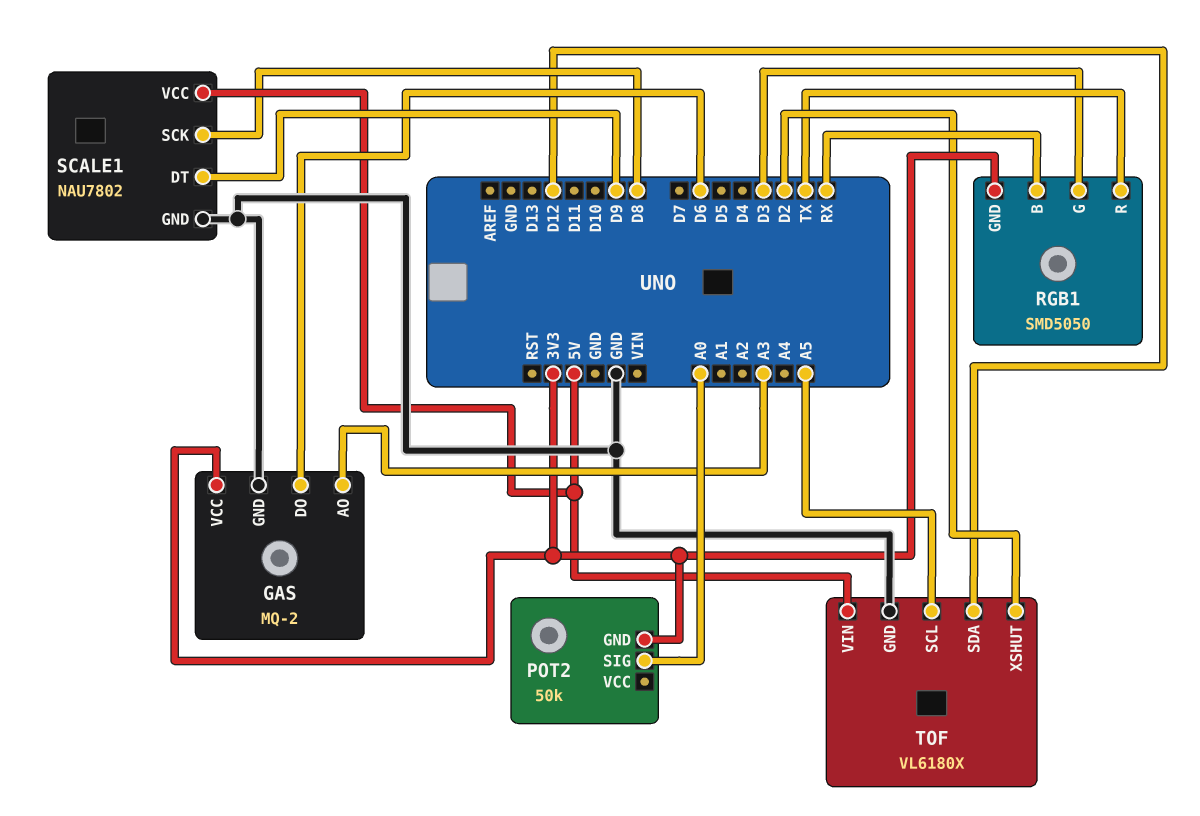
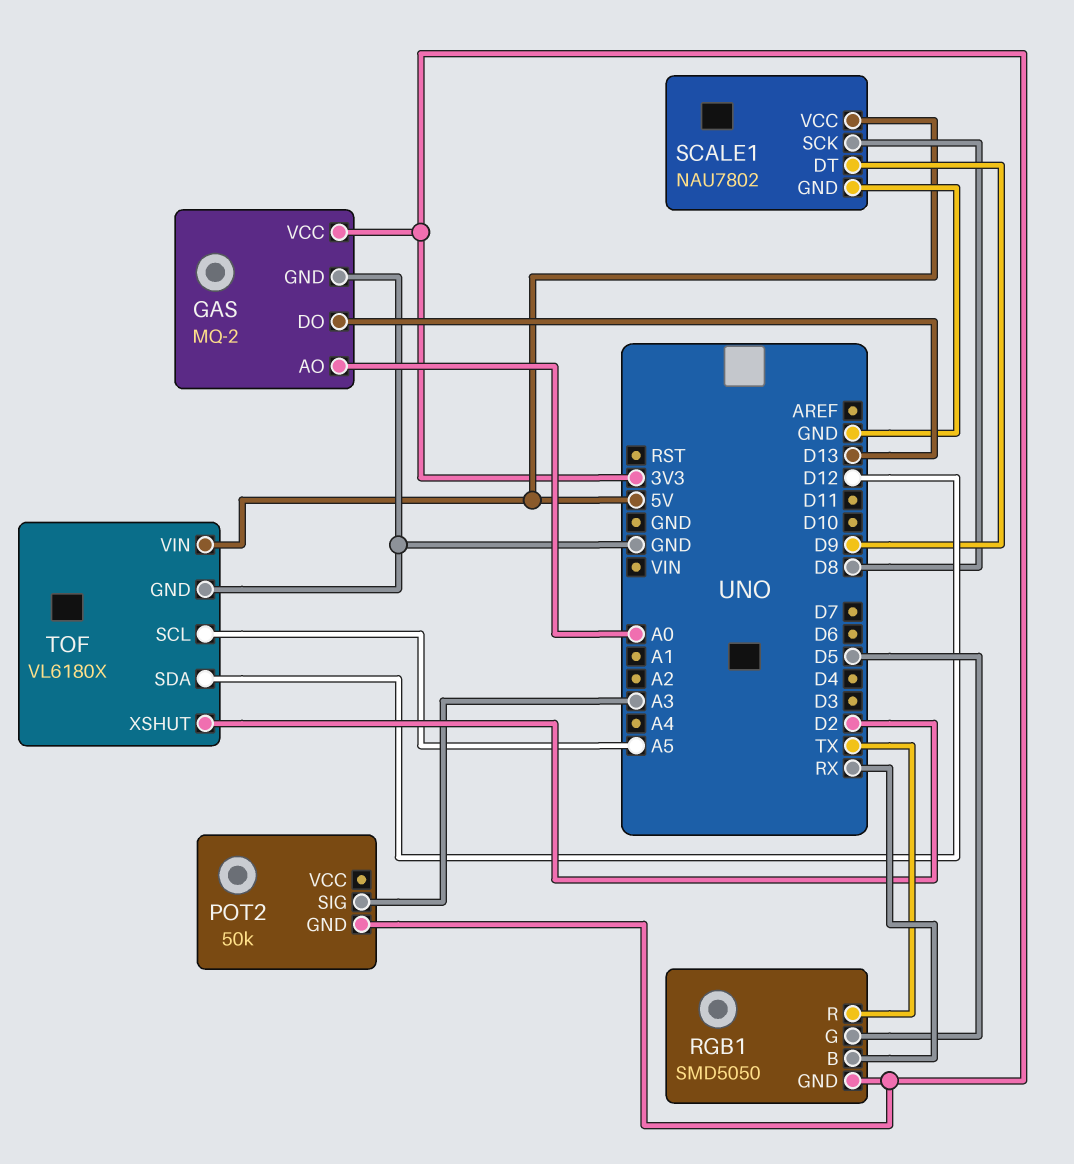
GAS pin AO: A3 -> A0
GAS pin DO: D6 -> D13
POT2 pin SIG: A0 -> A3
RGB1 pin G: D3 -> D5

